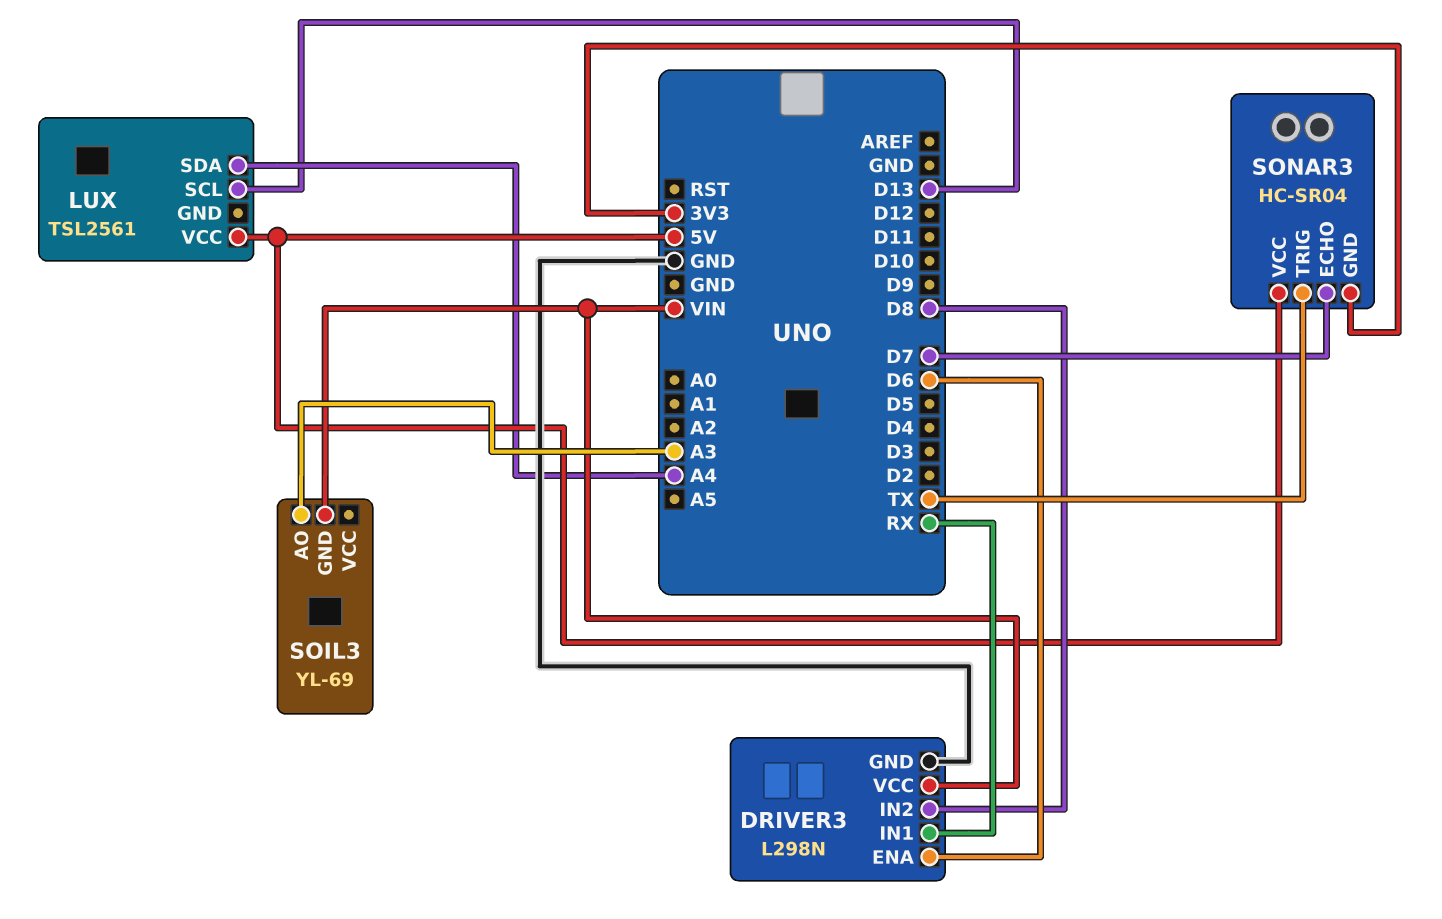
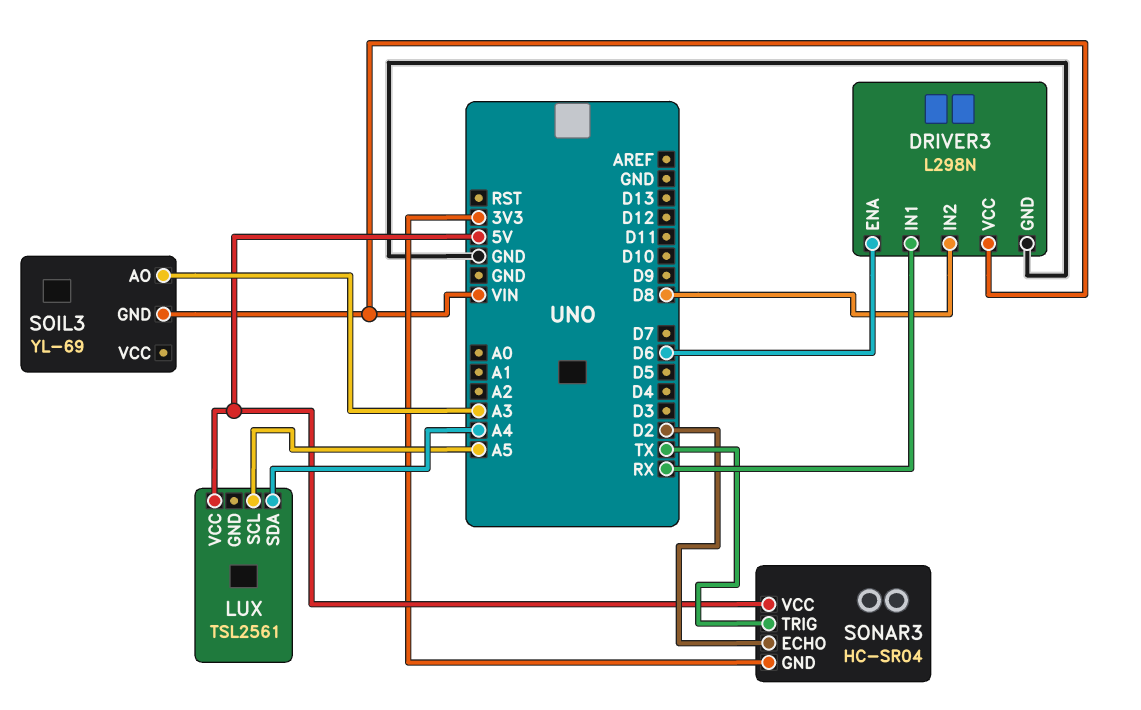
LUX pin SCL: D13 -> A5
SONAR3 pin ECHO: D7 -> D2

